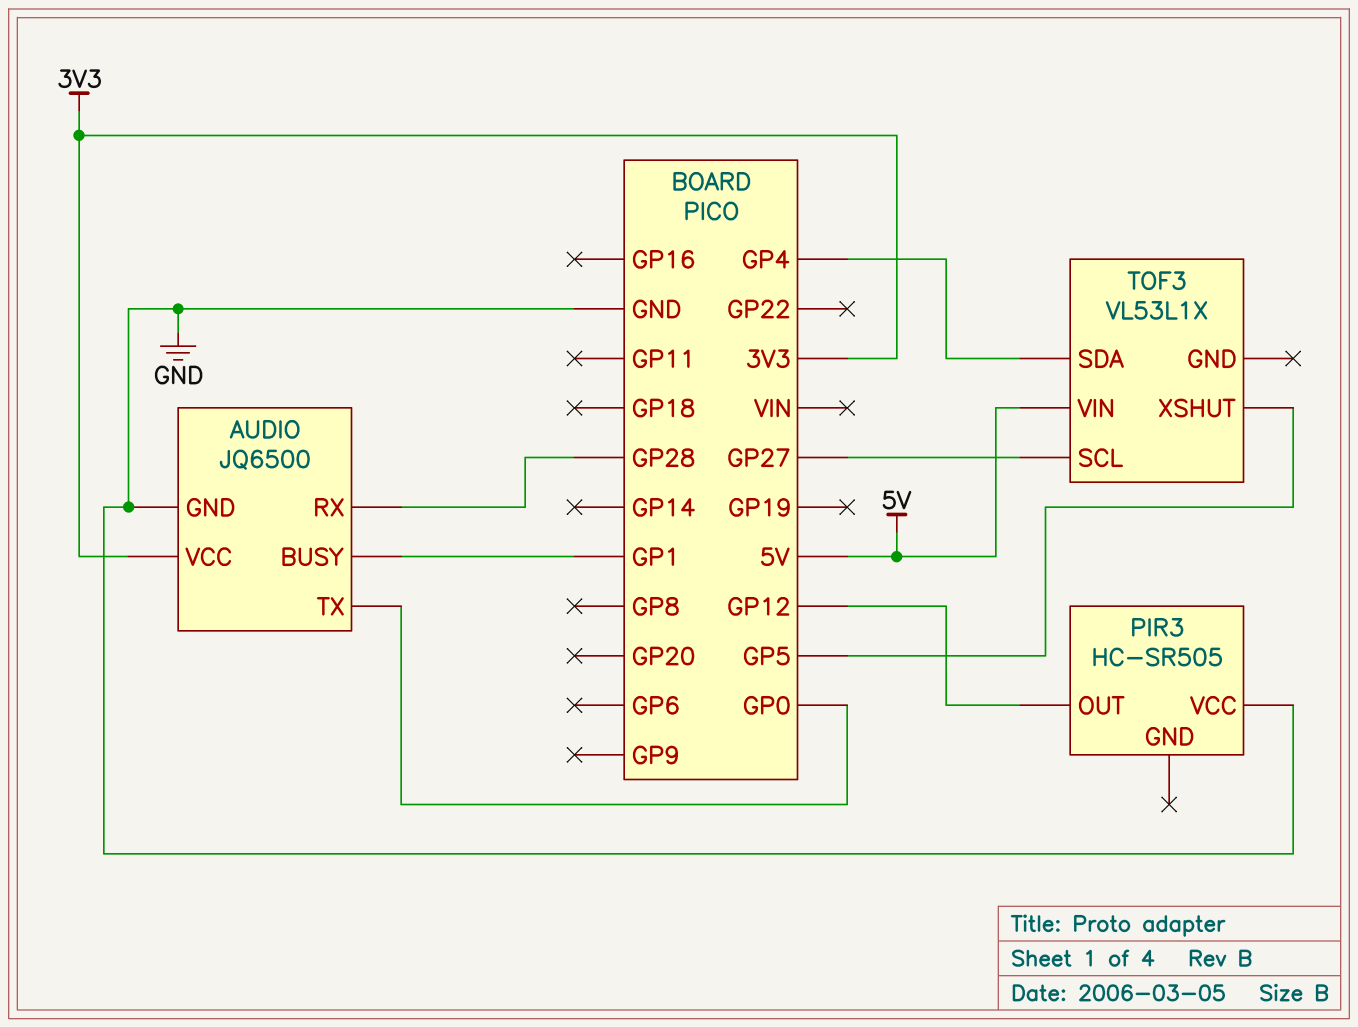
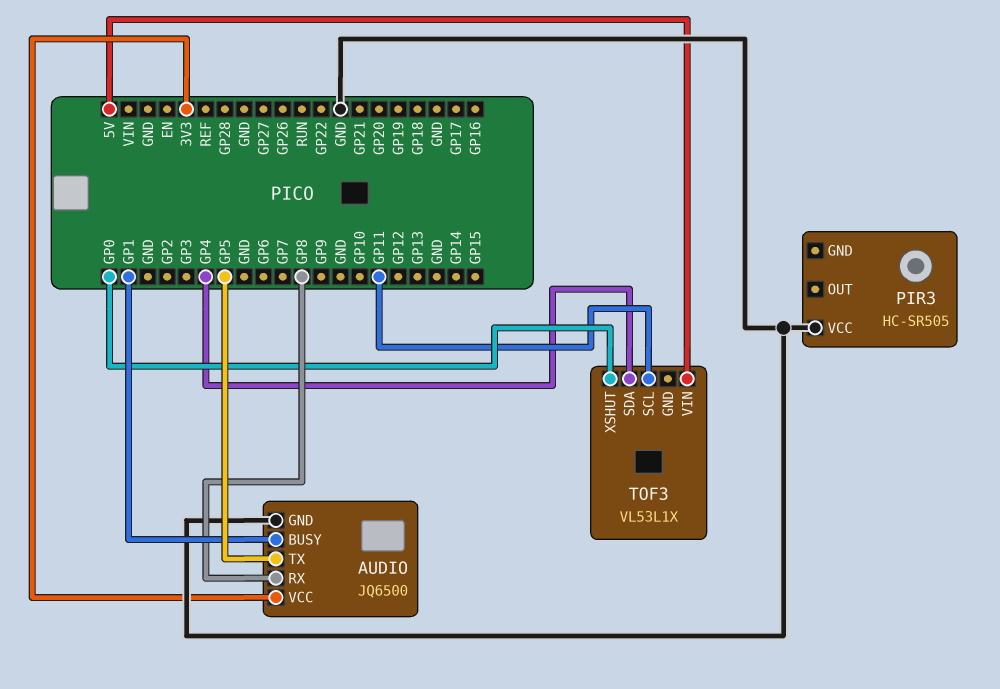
AUDIO pin RX: GP28 -> GP8
AUDIO pin TX: GP0 -> GP5
PIR3 pin OUT: GP12 -> none
TOF3 pin SCL: GP27 -> GP11
TOF3 pin XSHUT: GP5 -> GP0

